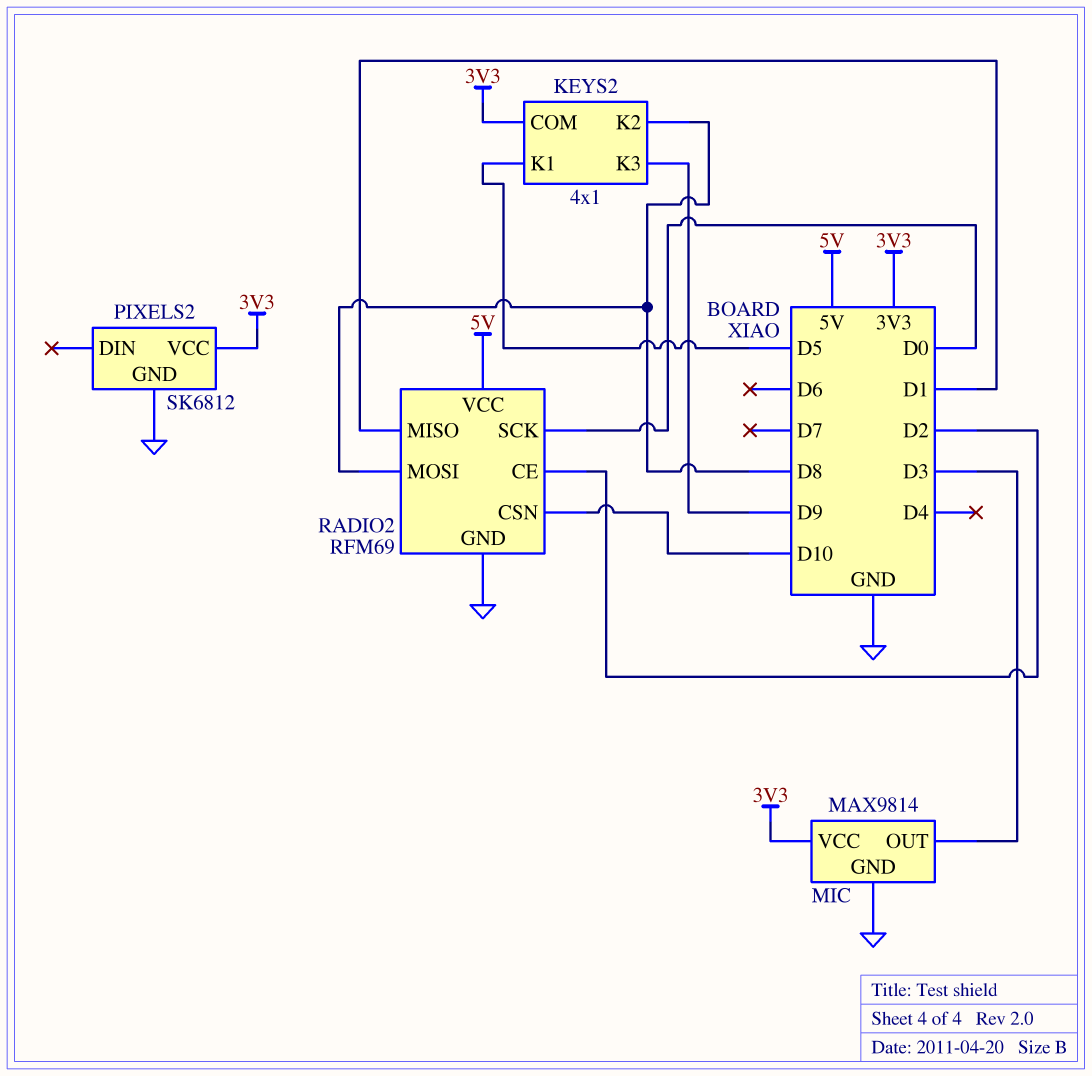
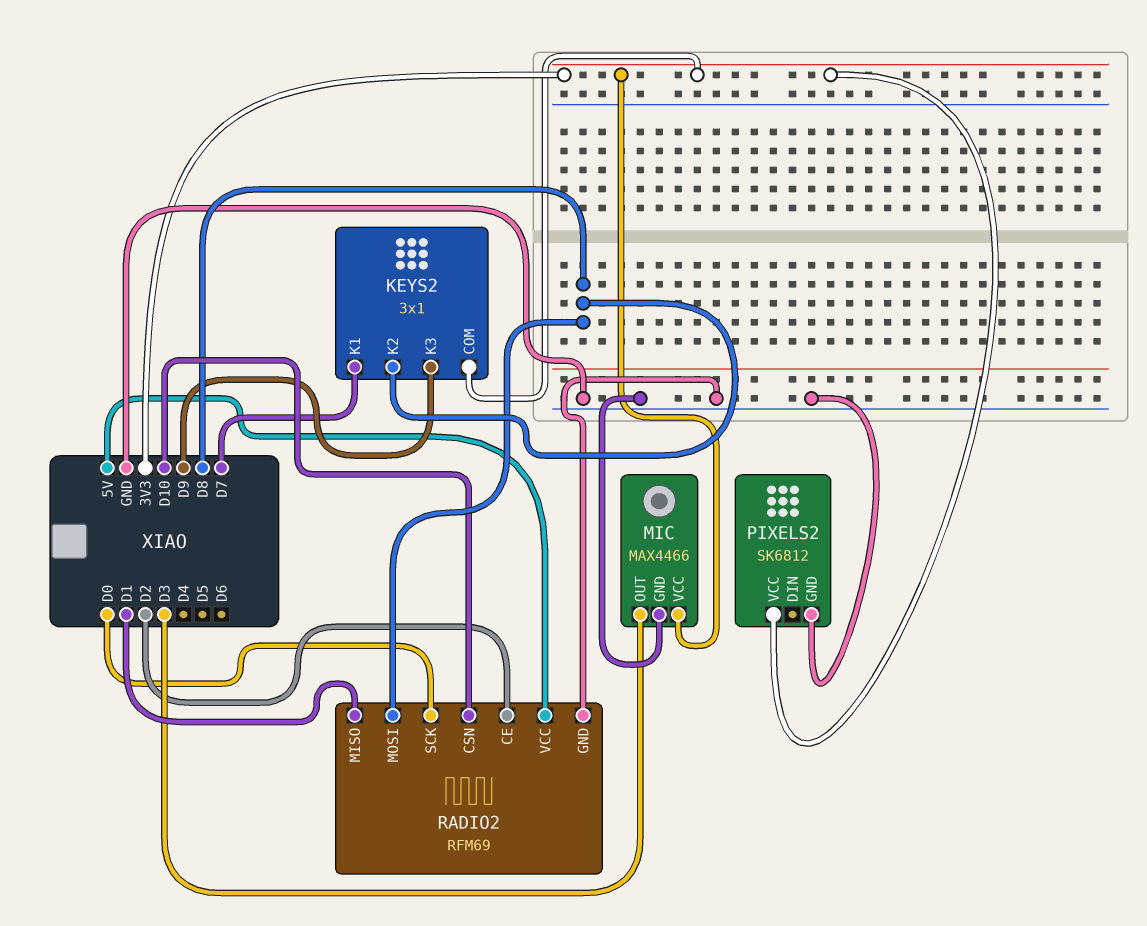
KEYS2: 4x1 -> 3x1
KEYS2 pin K1: D5 -> D7
MIC: MAX9814 -> MAX4466

